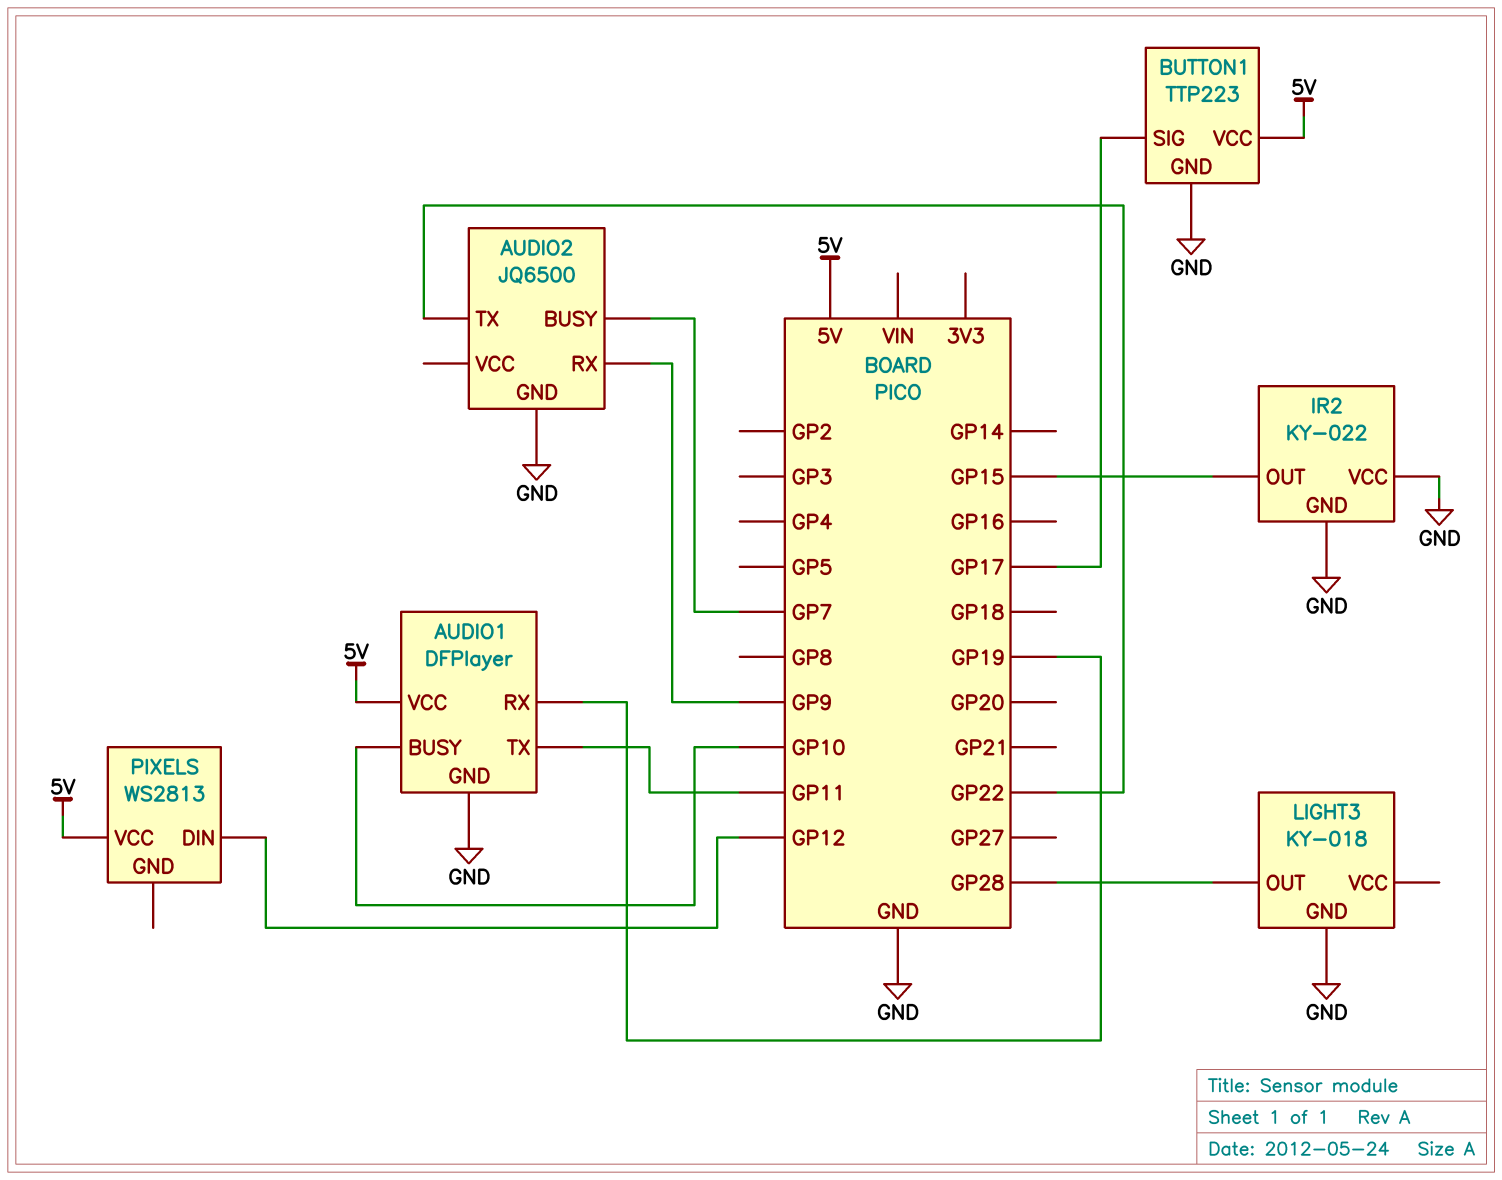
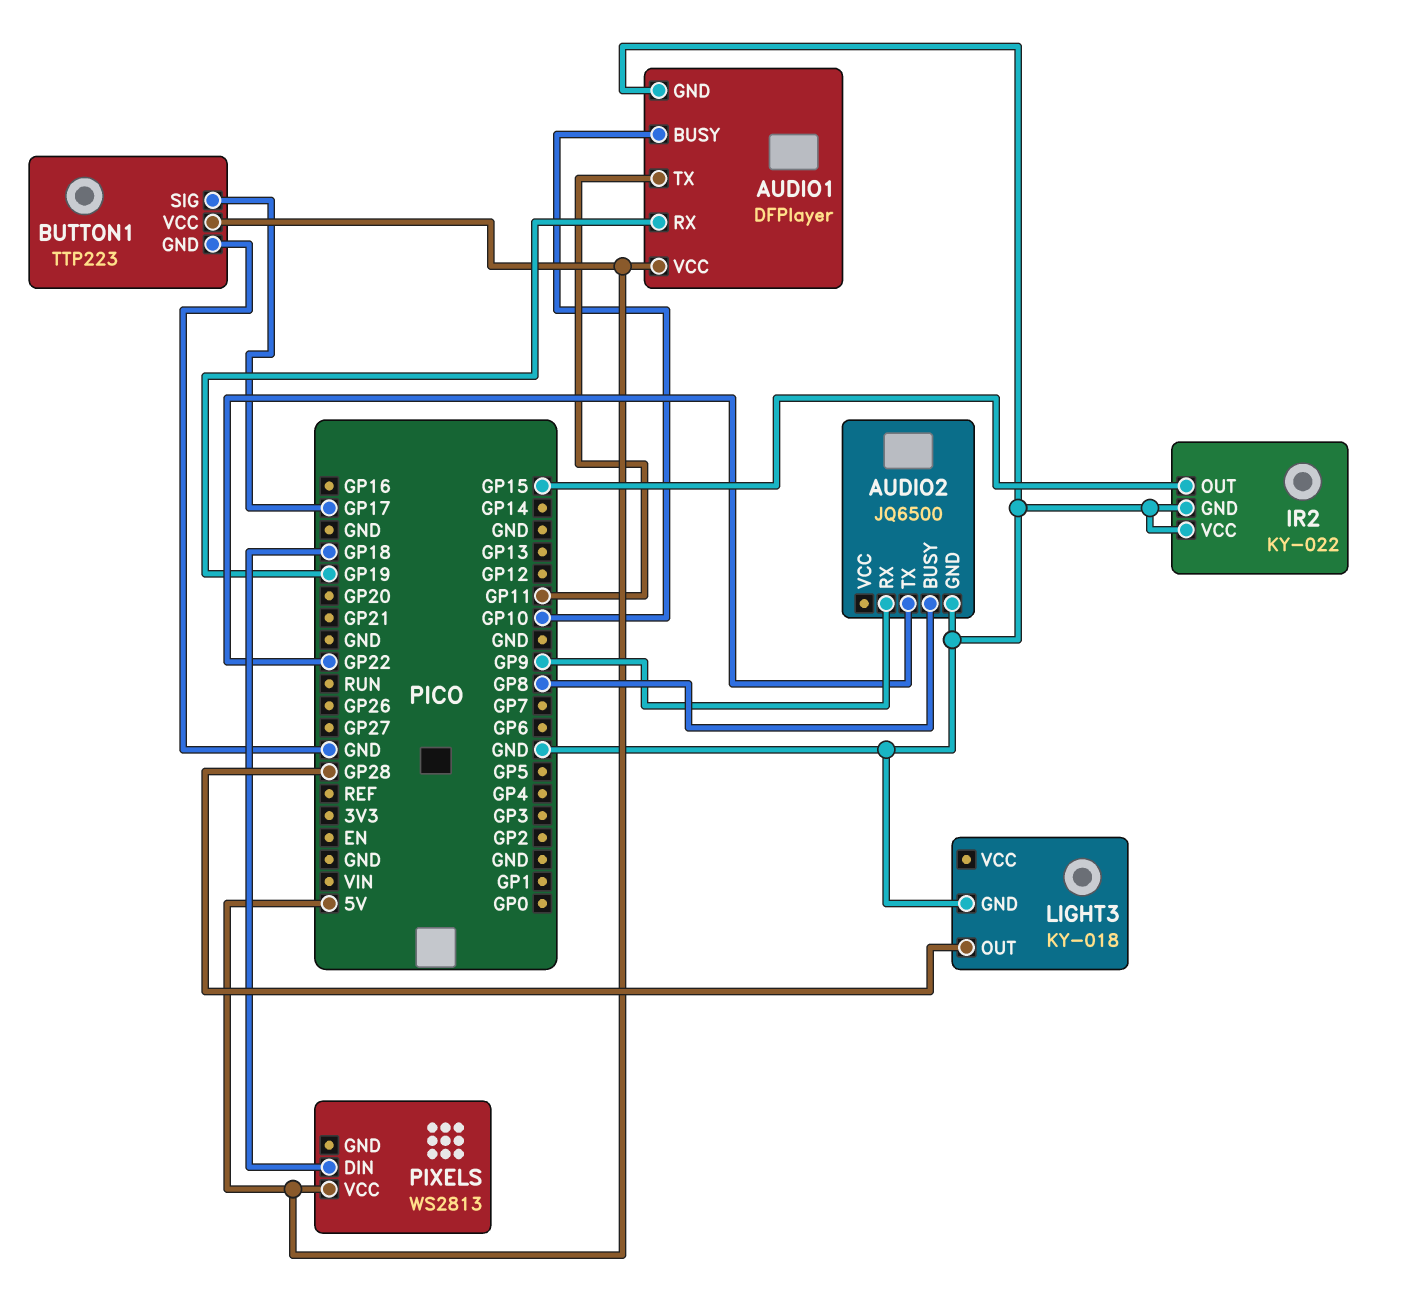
AUDIO2 pin BUSY: GP7 -> GP8
PIXELS pin DIN: GP12 -> GP18

